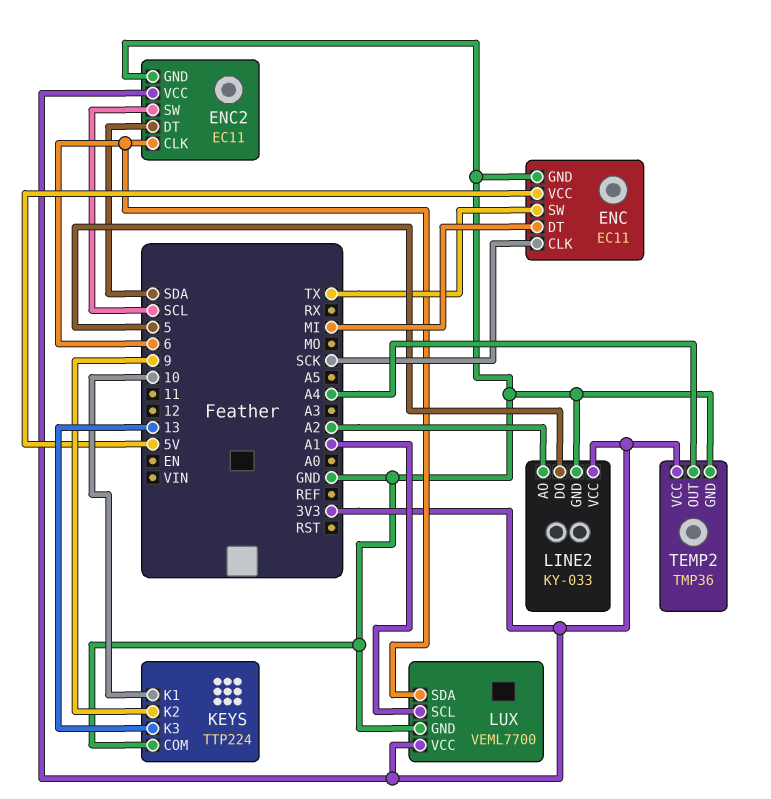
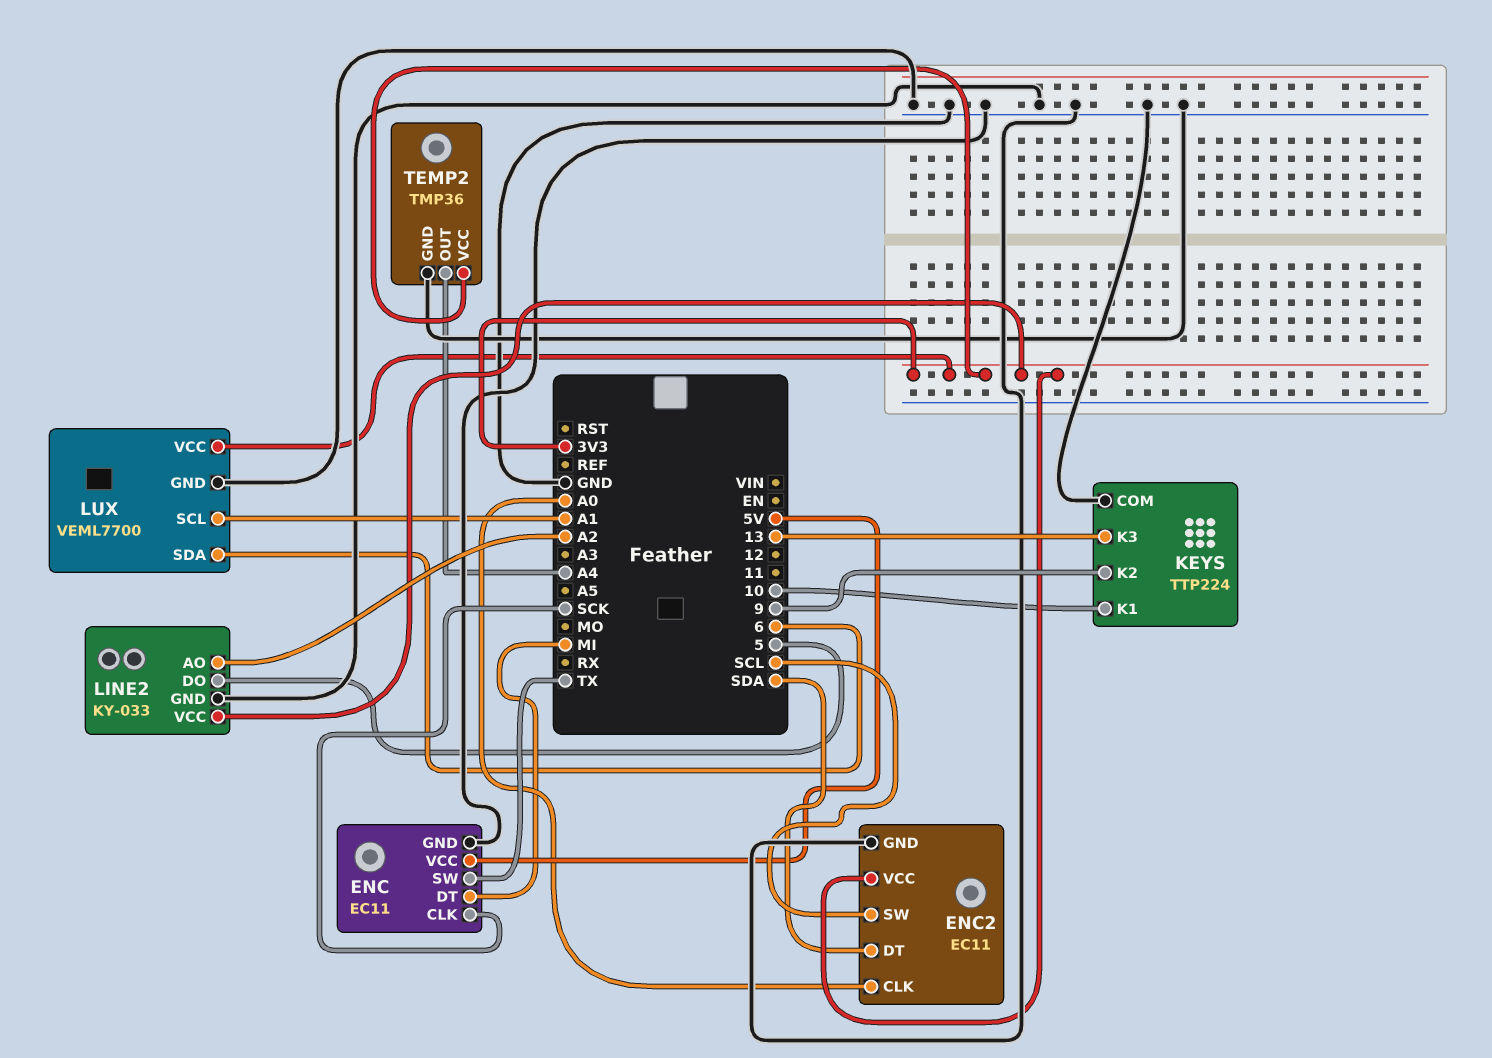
ENC2 pin CLK: 6 -> A0

